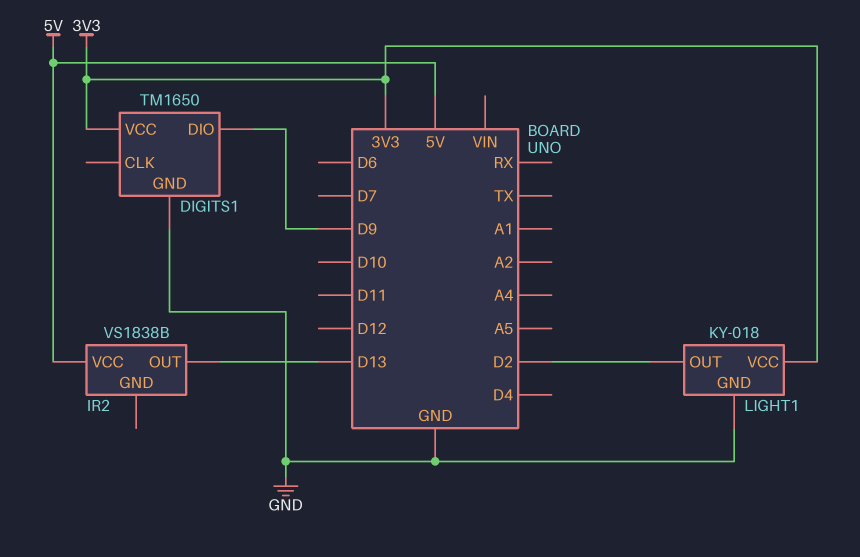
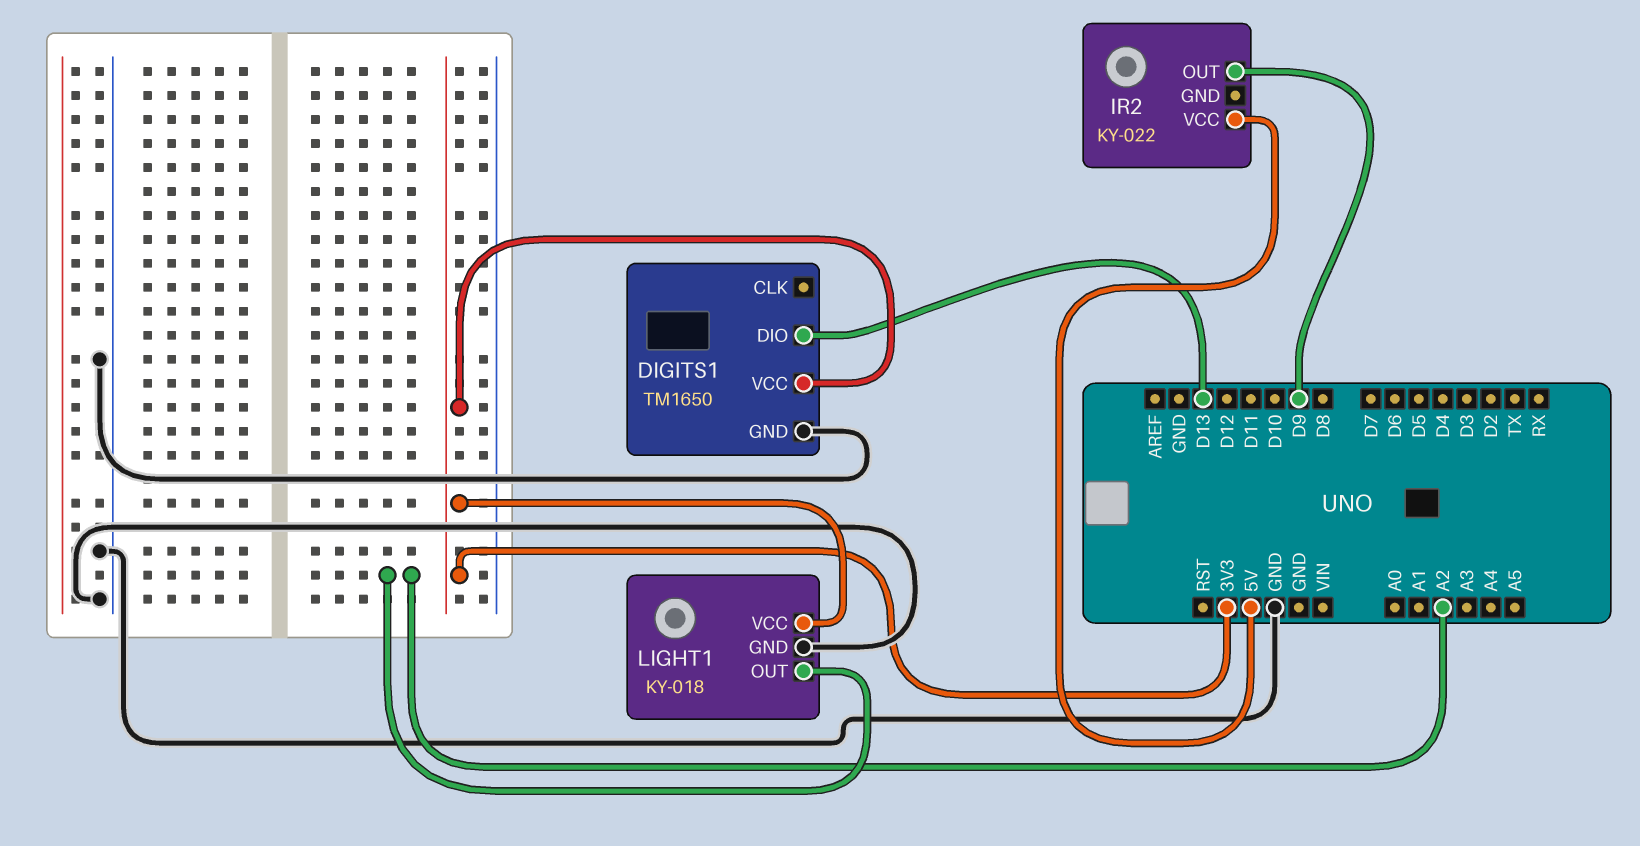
DIGITS1 pin DIO: D9 -> D13
IR2: VS1838B -> KY-022
IR2 pin OUT: D13 -> D9
LIGHT1 pin OUT: D2 -> A2

